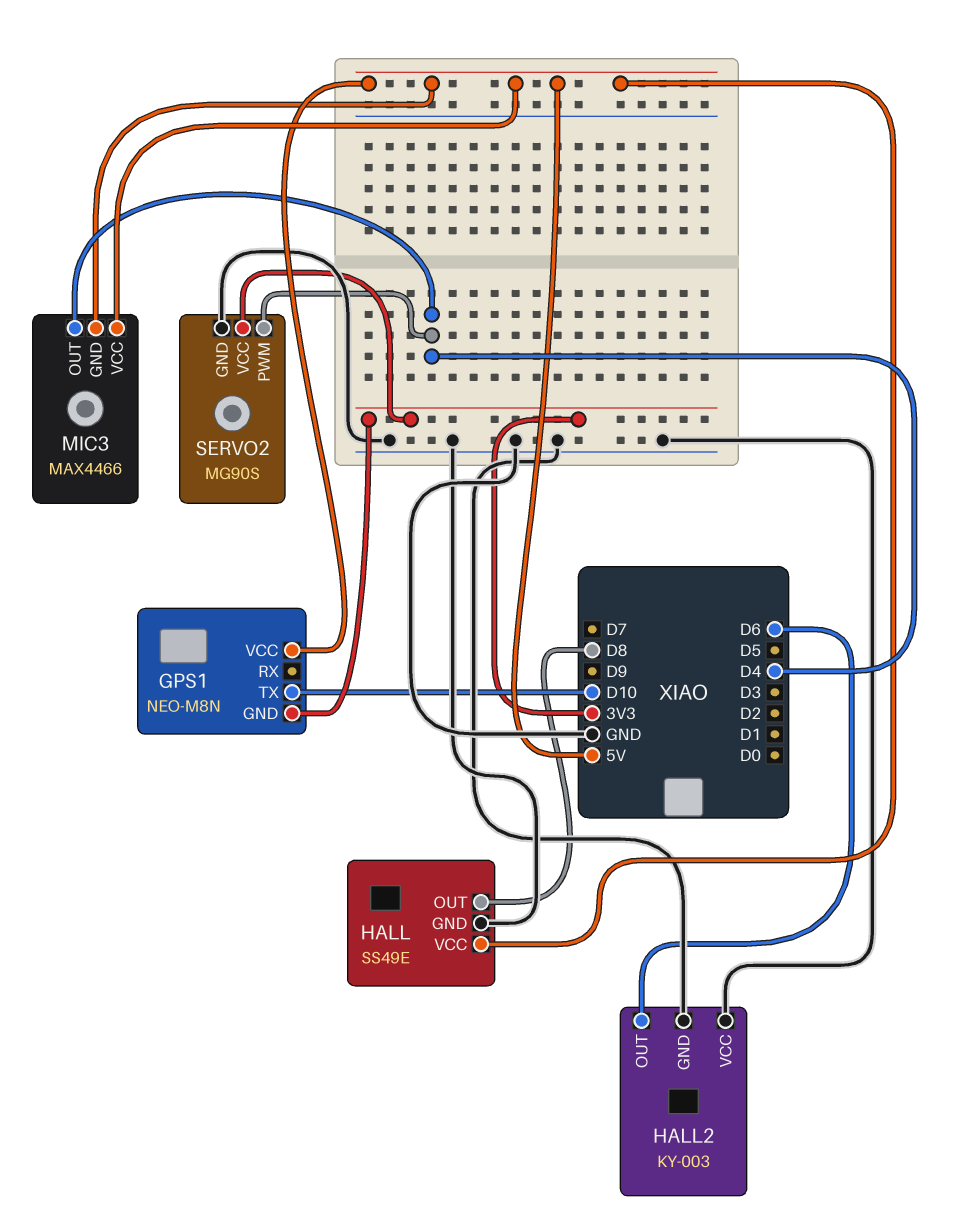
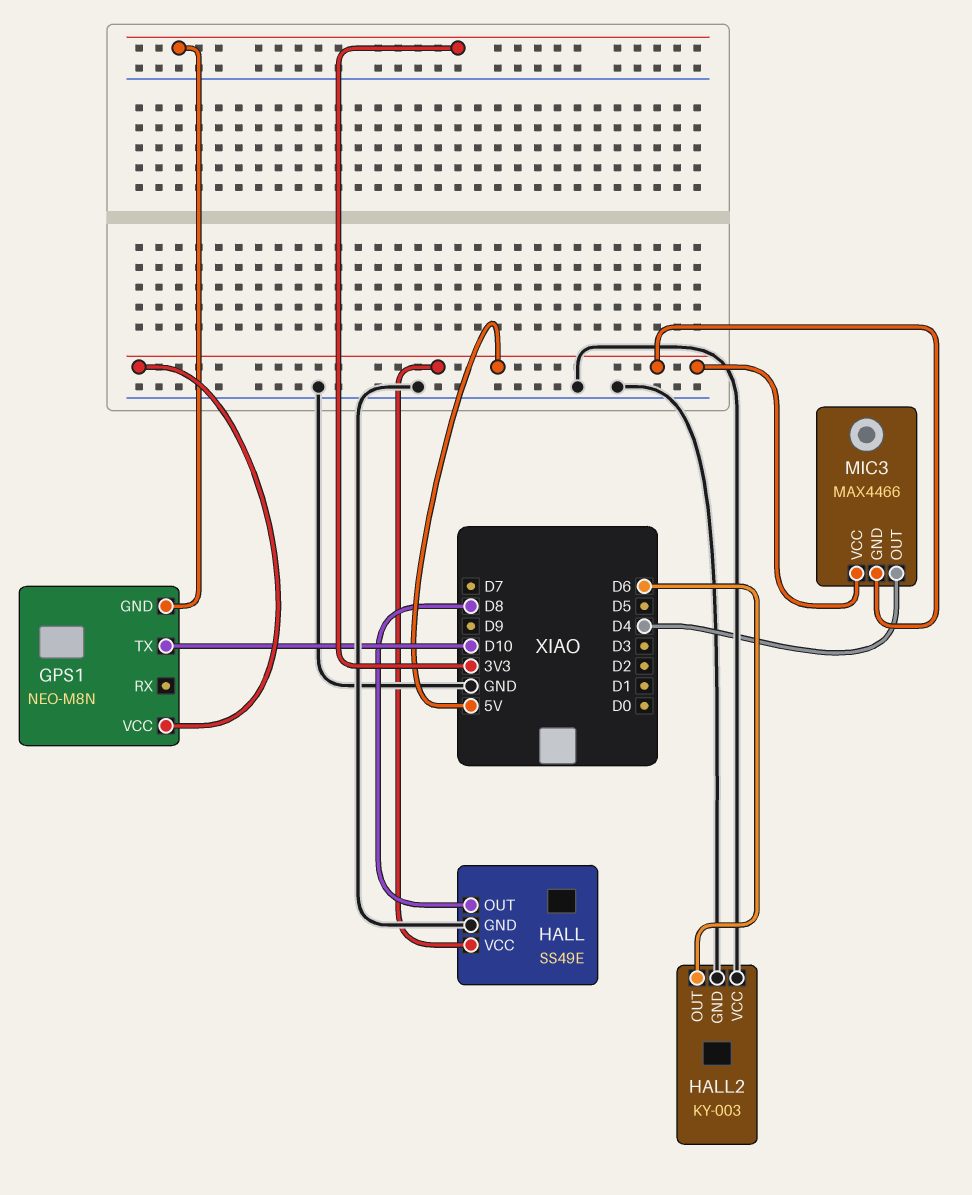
SERVO2: MG90S -> none
SERVO2 pin GND: GND -> none
SERVO2 pin PWM: D4 -> none
SERVO2 pin VCC: 3V3 -> none

